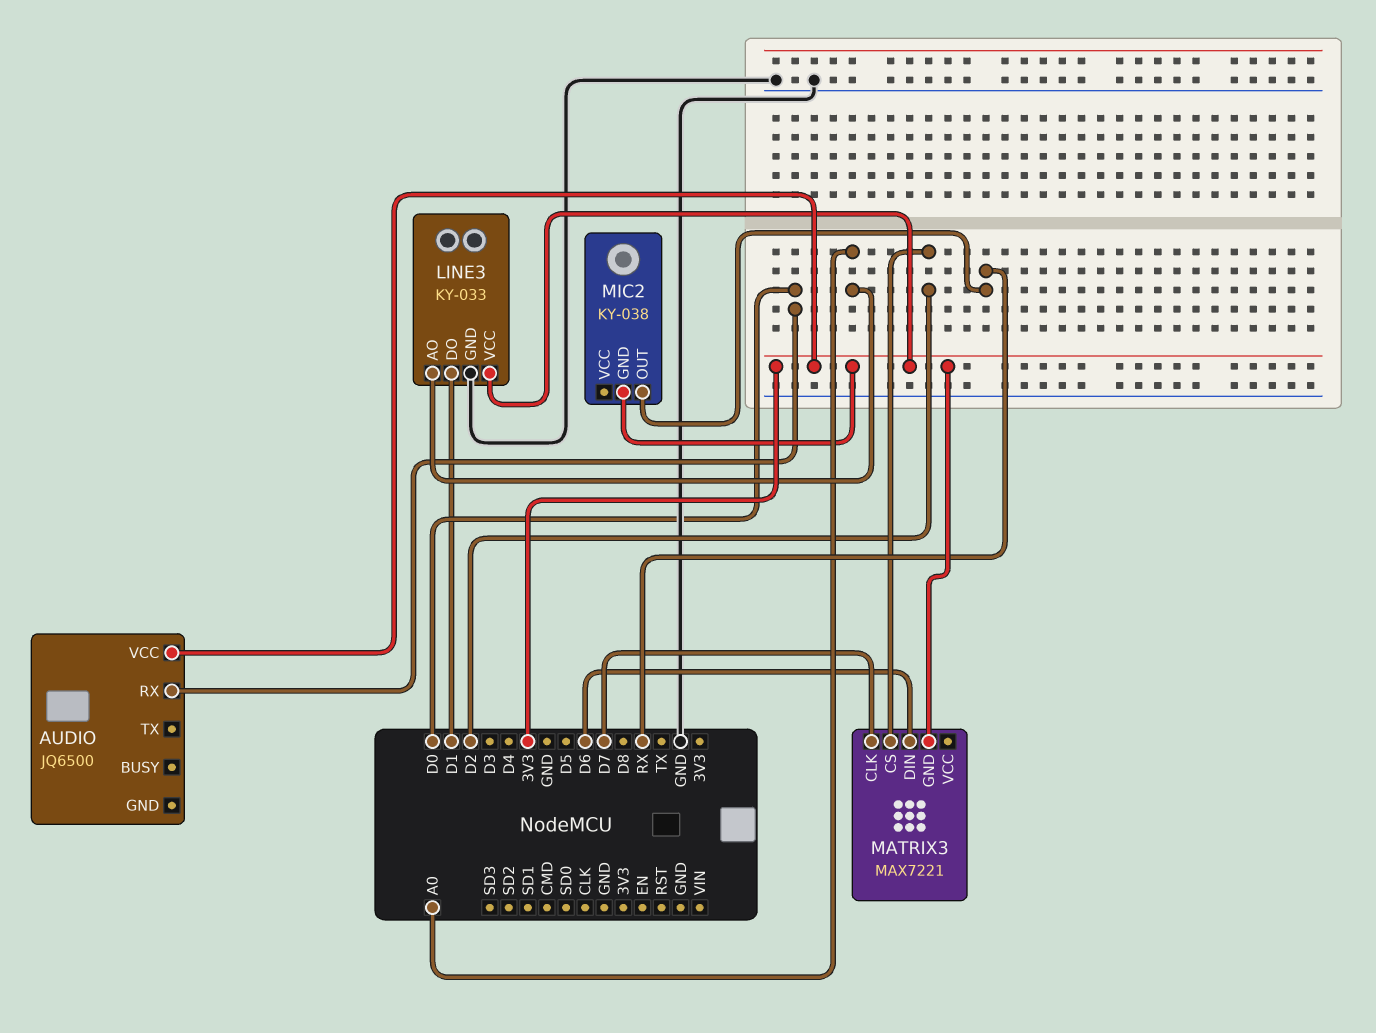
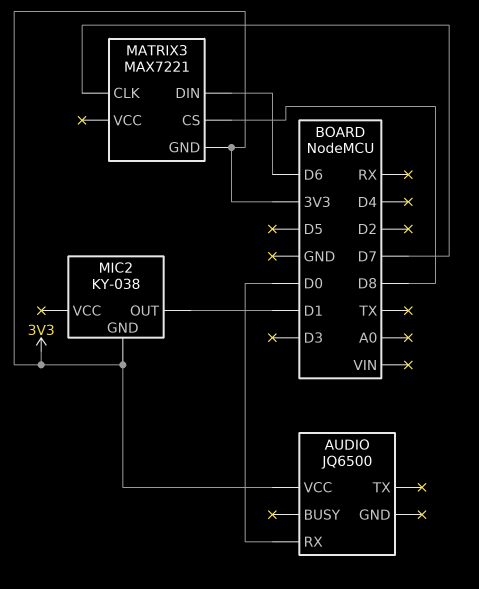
LINE3: KY-033 -> none
LINE3 pin AO: A0 -> none
LINE3 pin DO: D1 -> none
LINE3 pin GND: GND -> none
LINE3 pin VCC: 3V3 -> none
MATRIX3 pin CS: D2 -> D8
MIC2 pin OUT: RX -> D1

